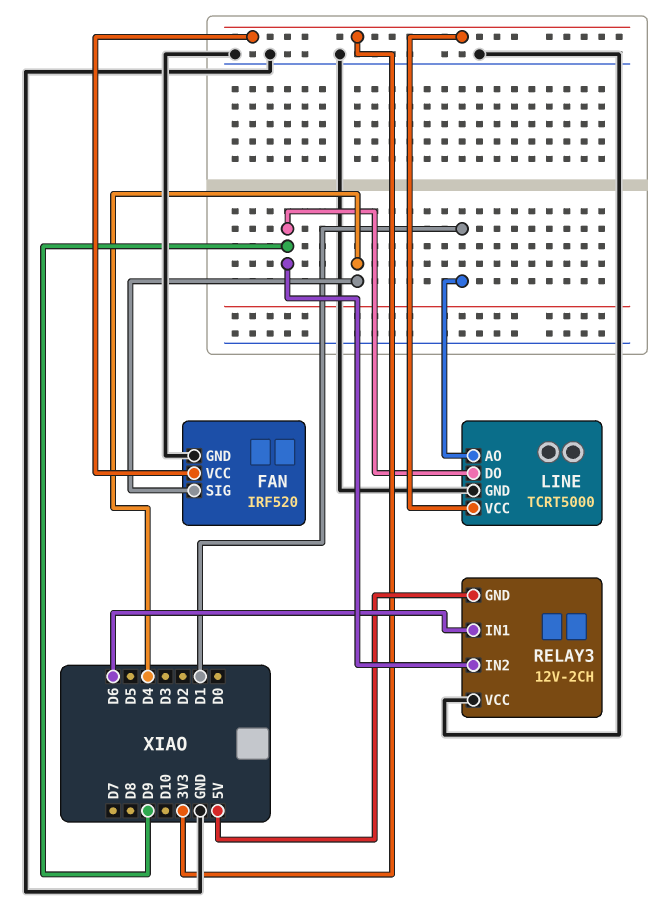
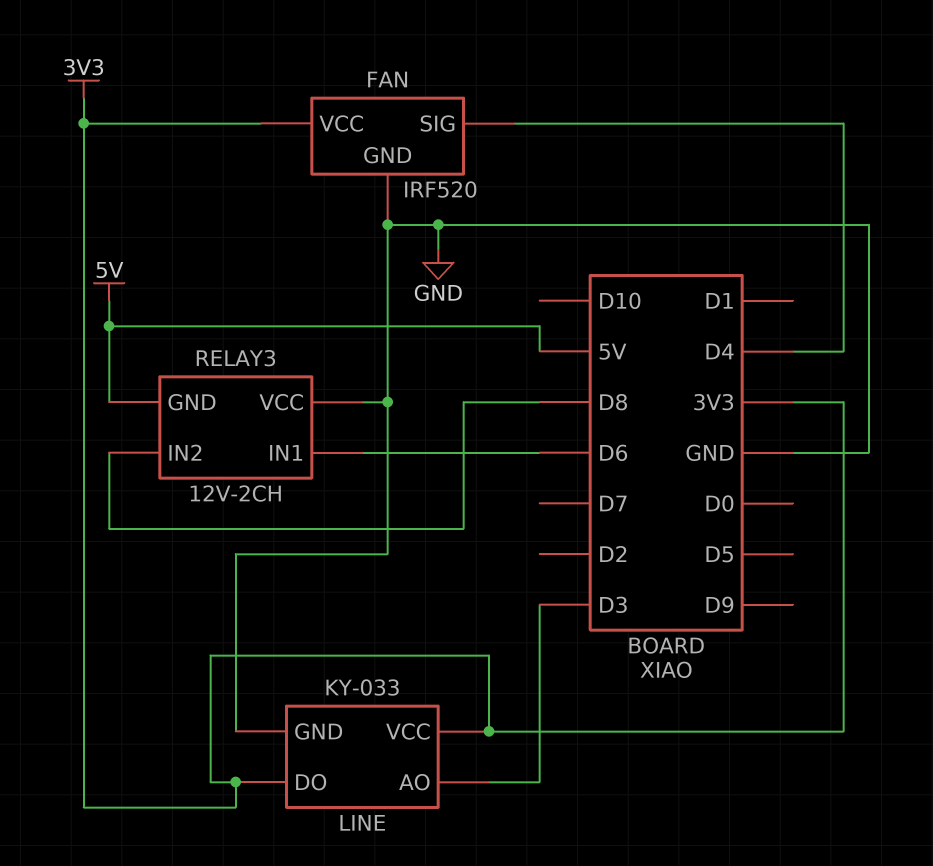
LINE: TCRT5000 -> KY-033
LINE pin AO: D1 -> D3
LINE pin DO: D9 -> 3V3
RELAY3 pin IN2: D9 -> D8

